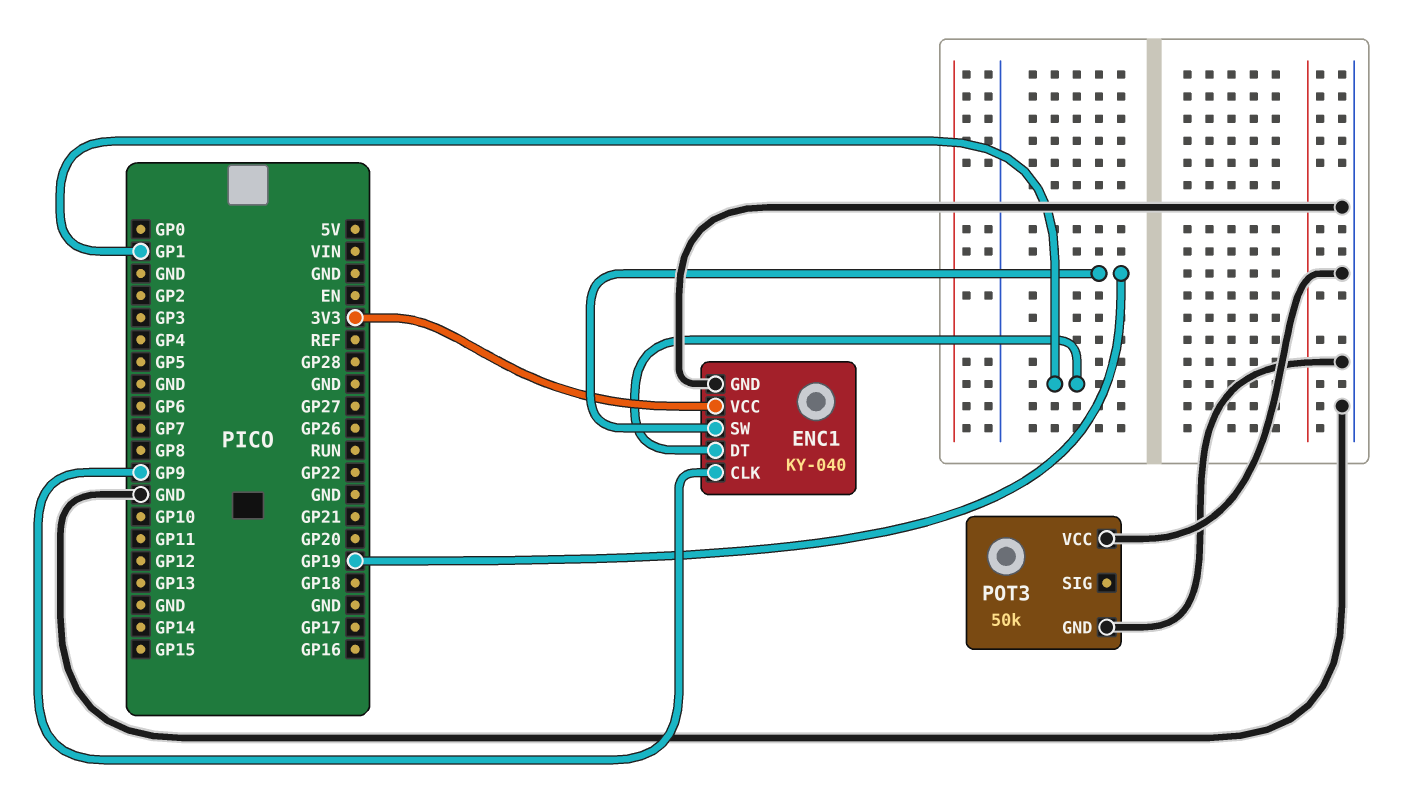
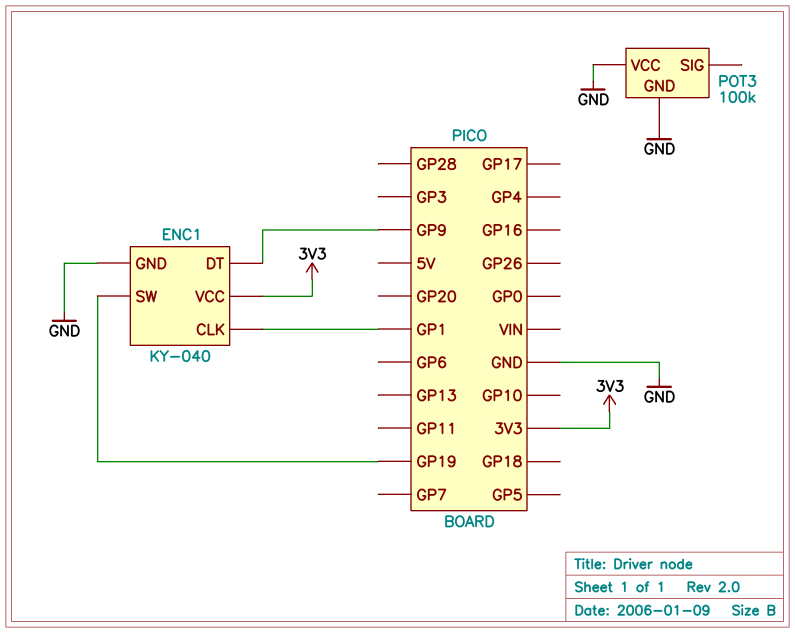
ENC1 pin CLK: GP9 -> GP1
ENC1 pin DT: GP1 -> GP9
POT3: 50k -> 100k

